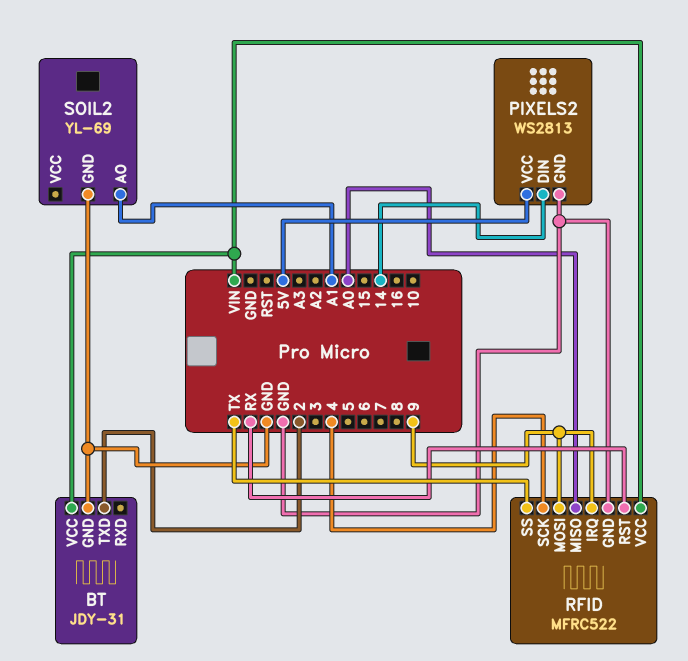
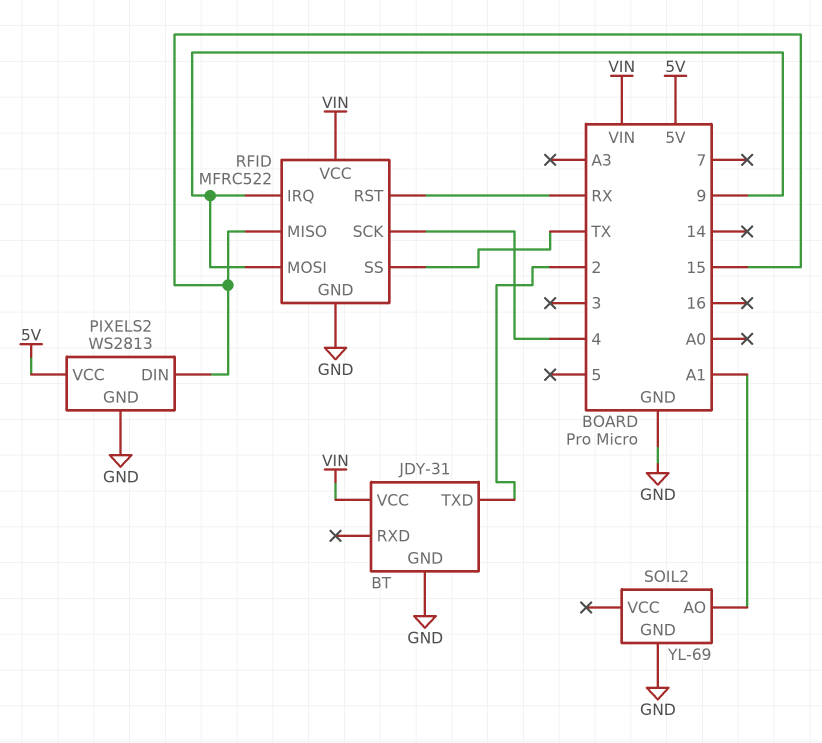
PIXELS2 pin DIN: 14 -> 15
RFID pin MISO: A0 -> 15

